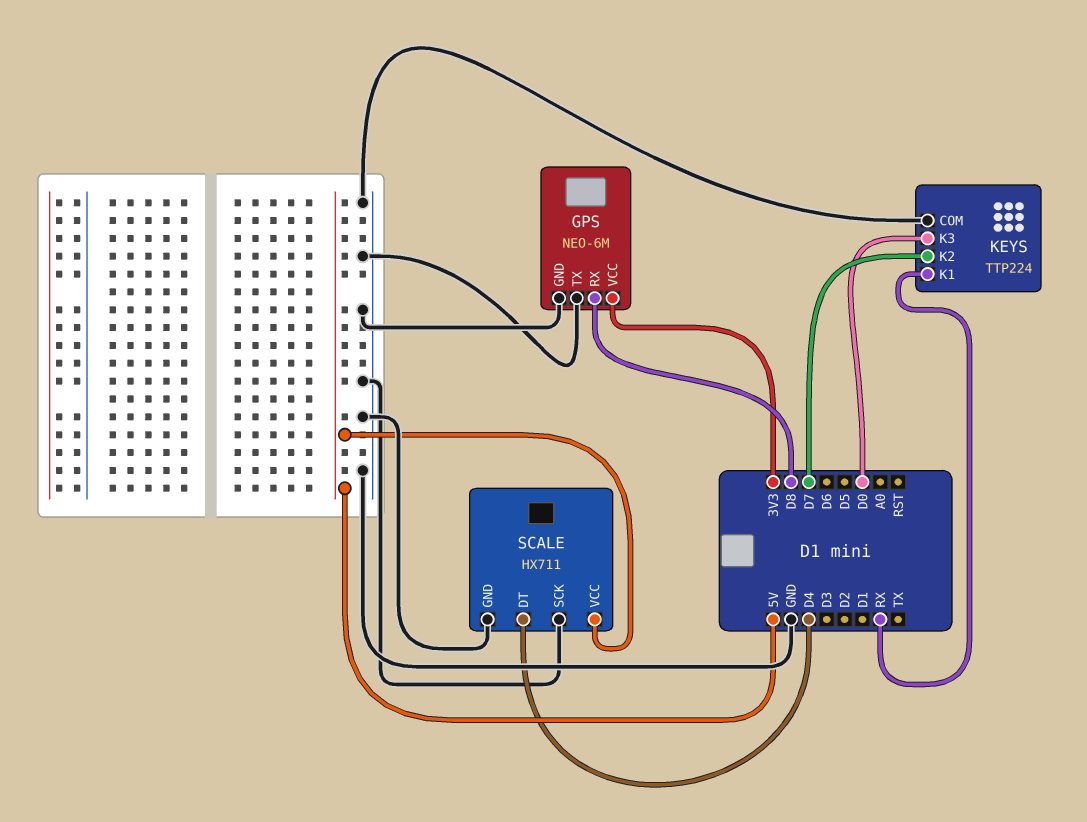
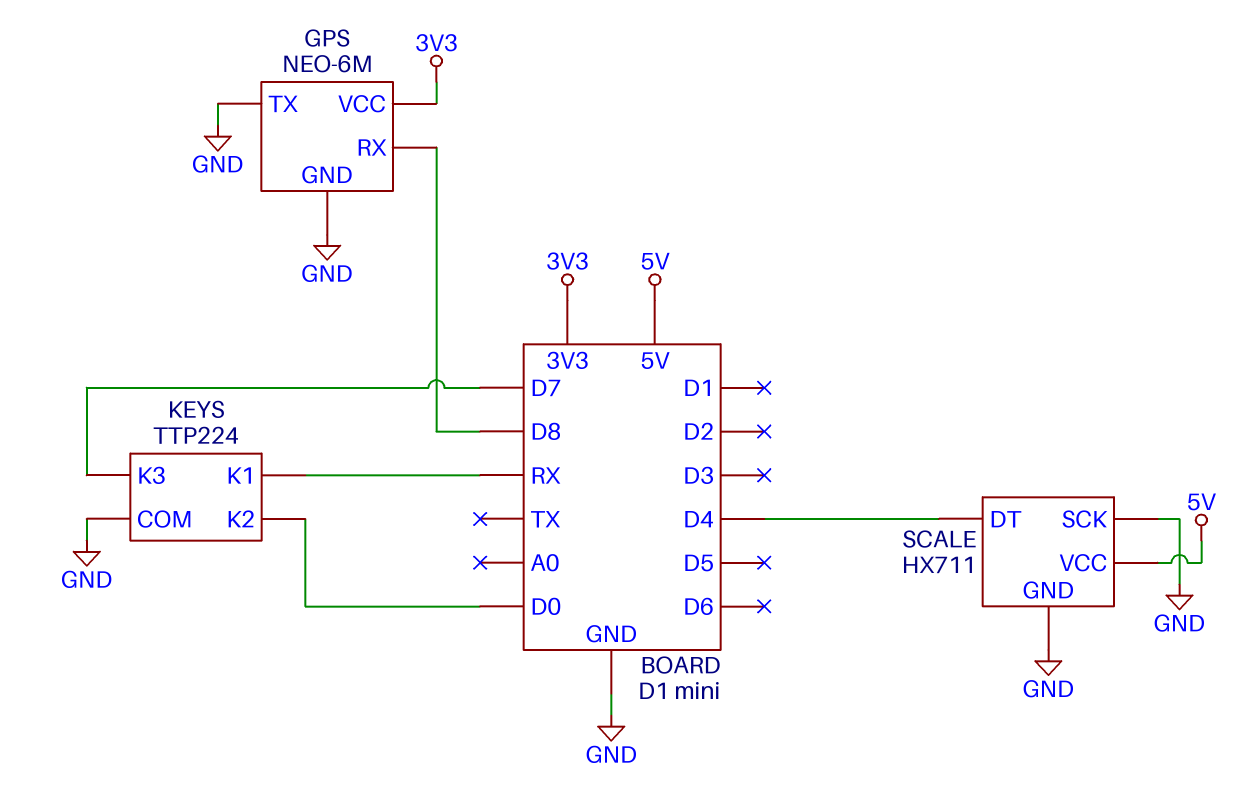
KEYS pin K2: D7 -> D0
KEYS pin K3: D0 -> D7

